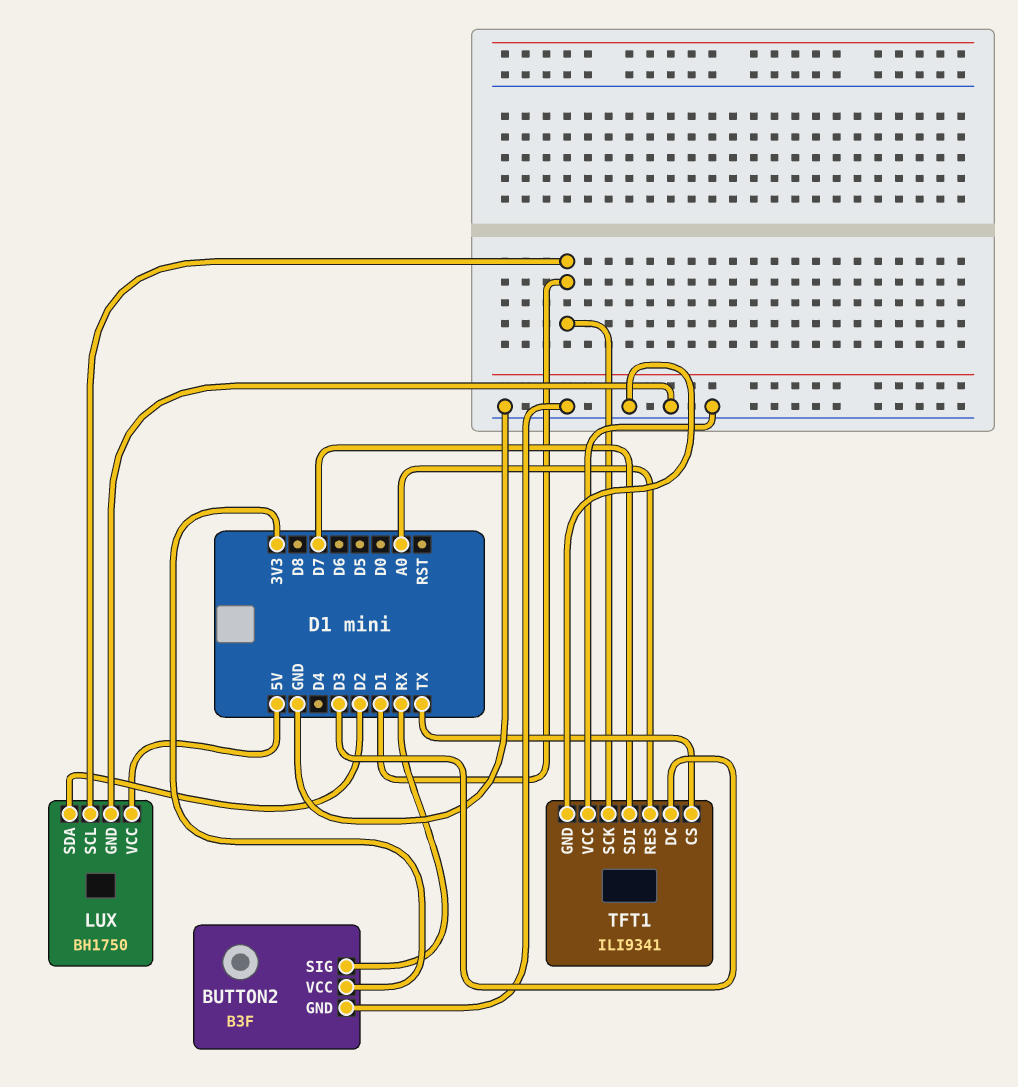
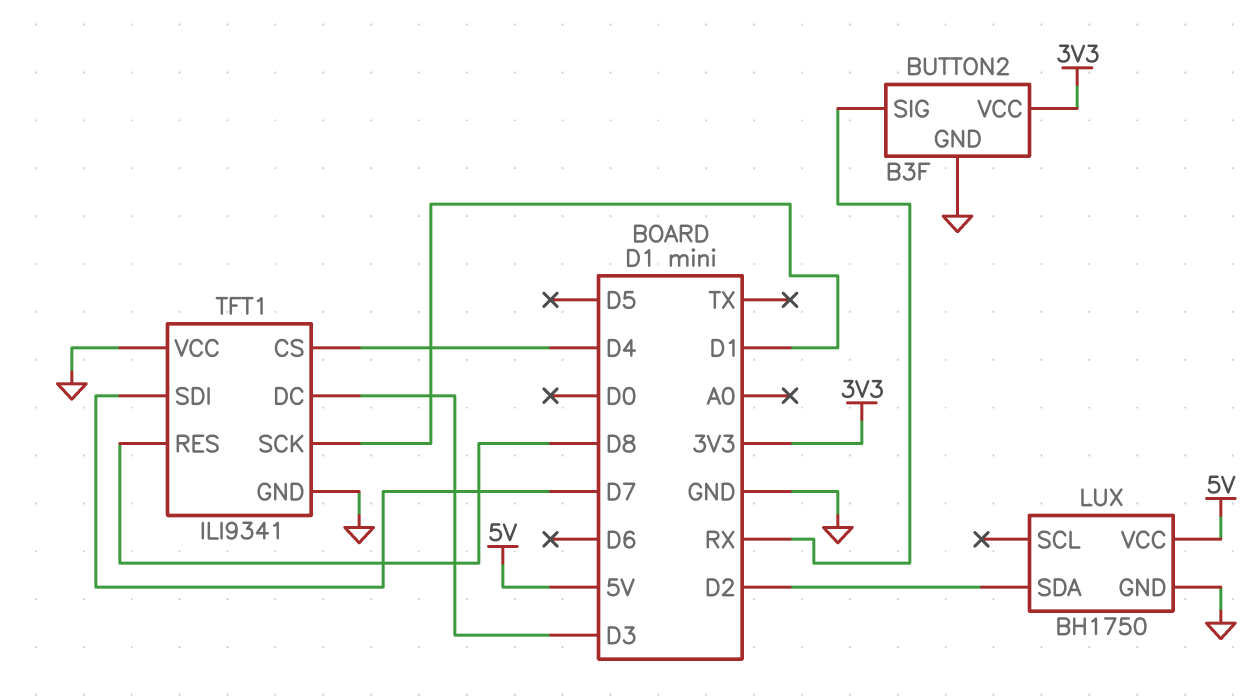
LUX pin SCL: D1 -> none
TFT1 pin CS: TX -> D4
TFT1 pin RES: A0 -> D8

